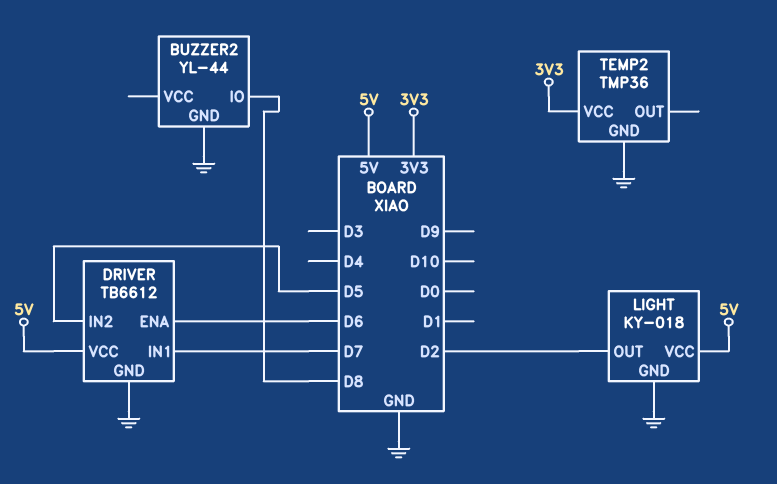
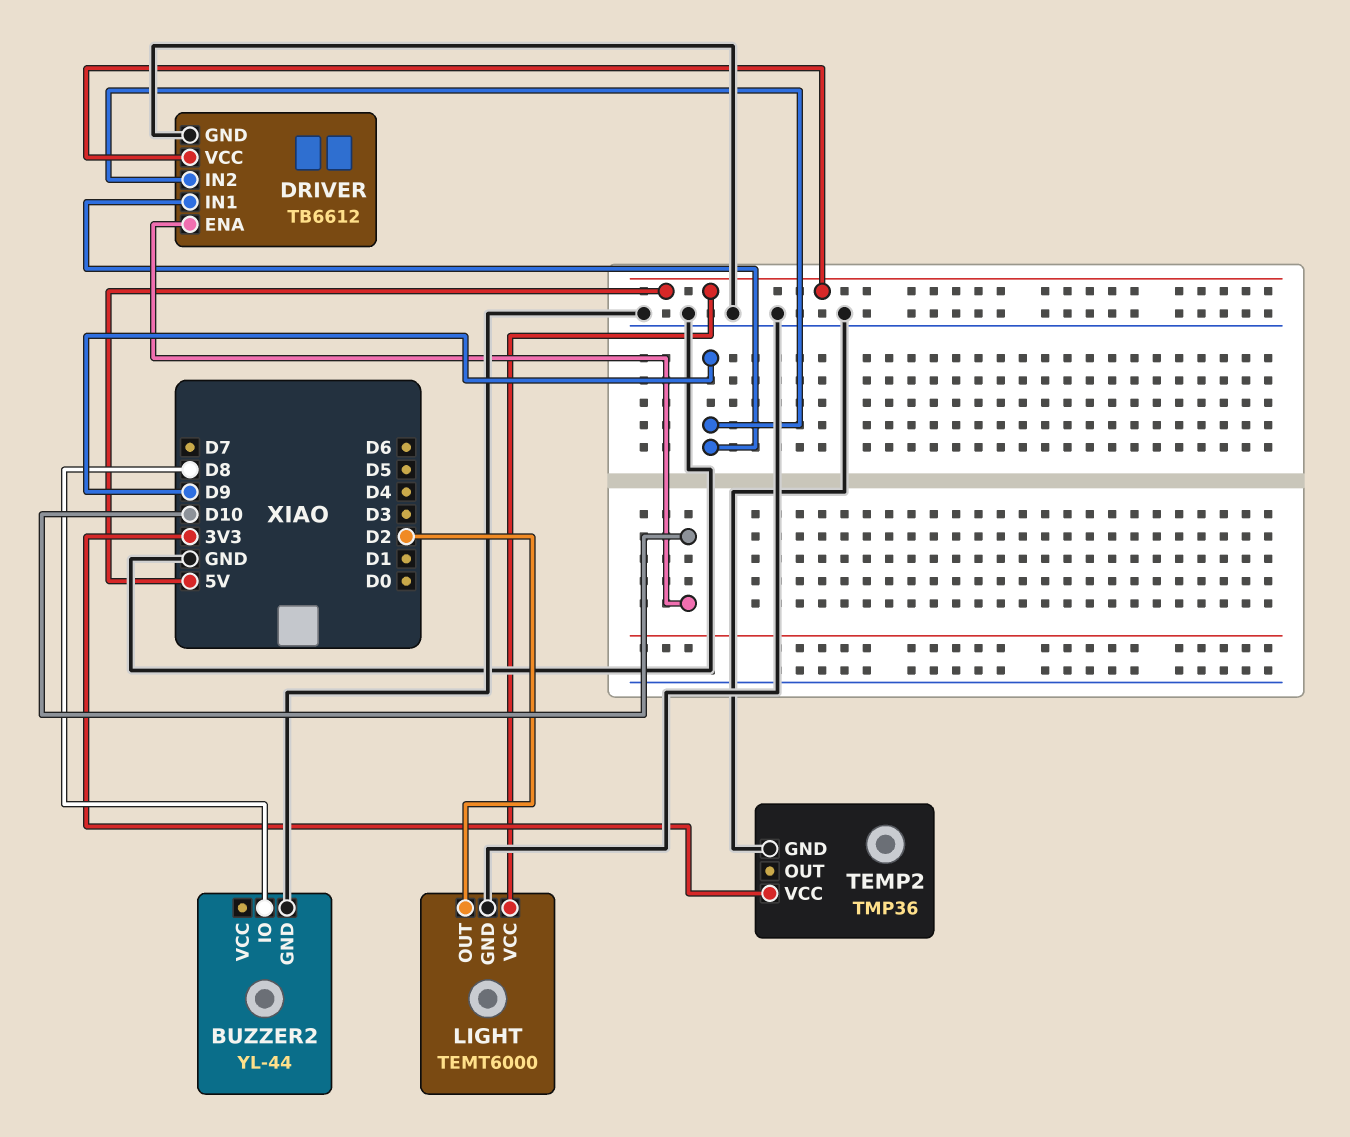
DRIVER pin ENA: D6 -> D10
DRIVER pin IN1: D7 -> D9
DRIVER pin IN2: D5 -> D9
LIGHT: KY-018 -> TEMT6000

